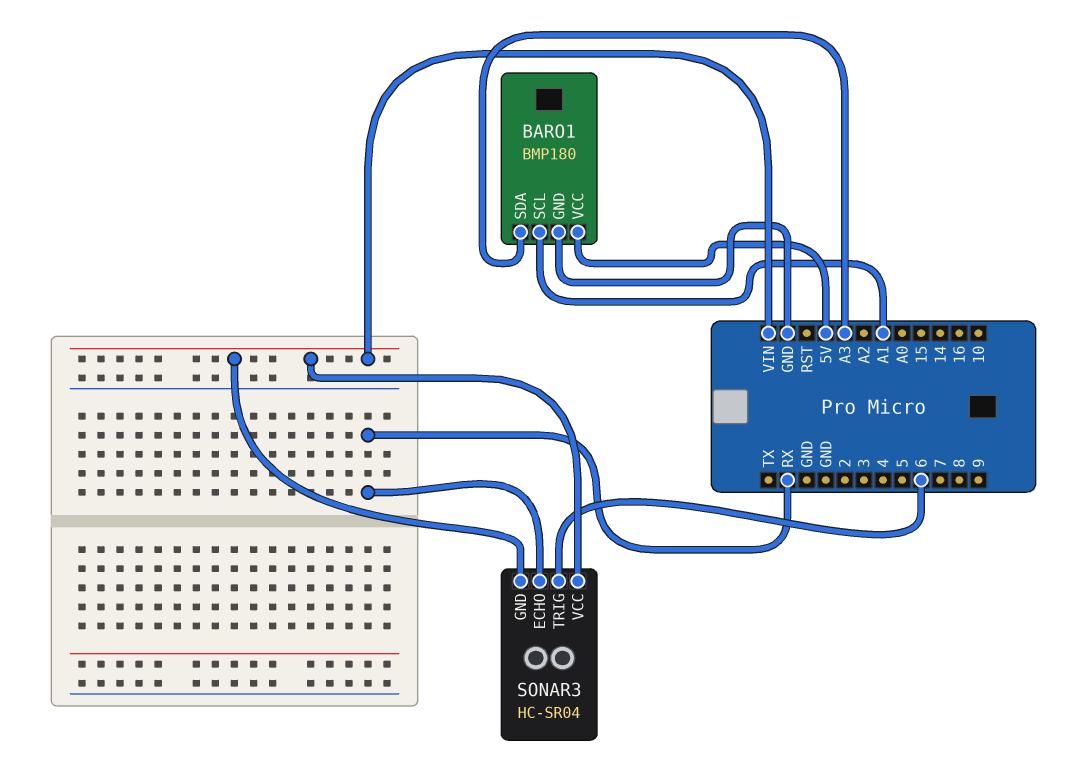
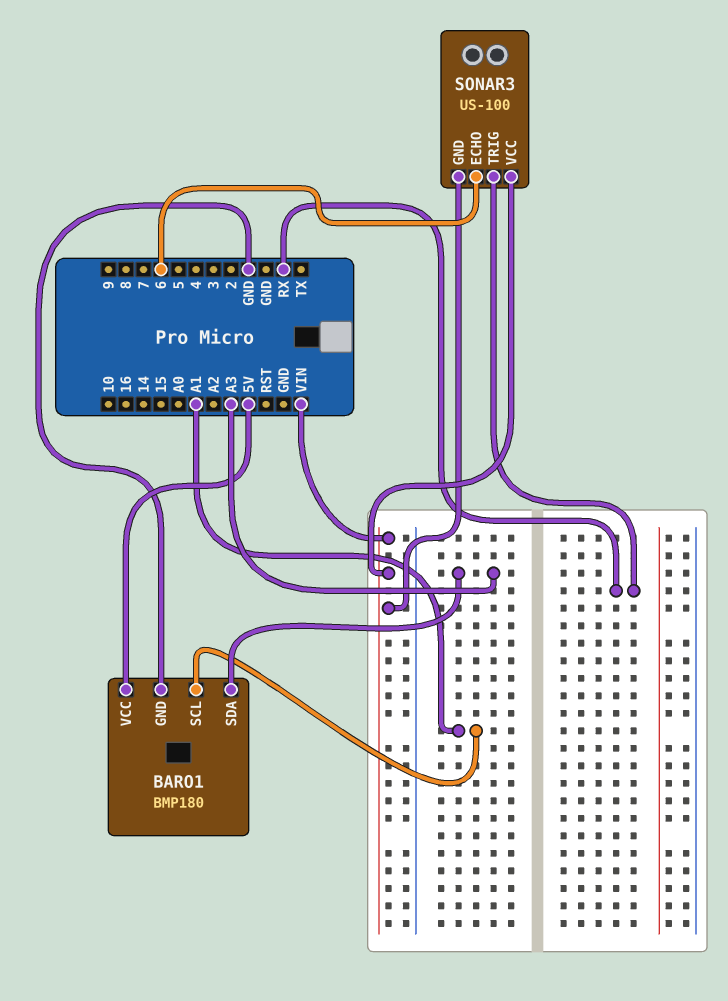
SONAR3: HC-SR04 -> US-100
SONAR3 pin ECHO: RX -> 6
SONAR3 pin TRIG: 6 -> RX

